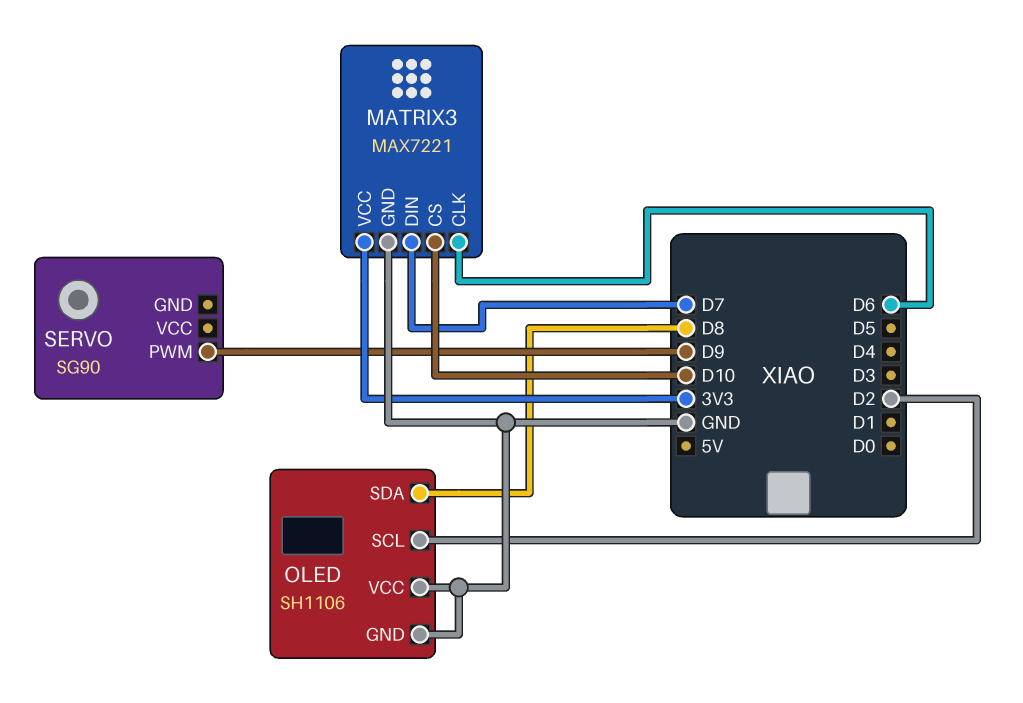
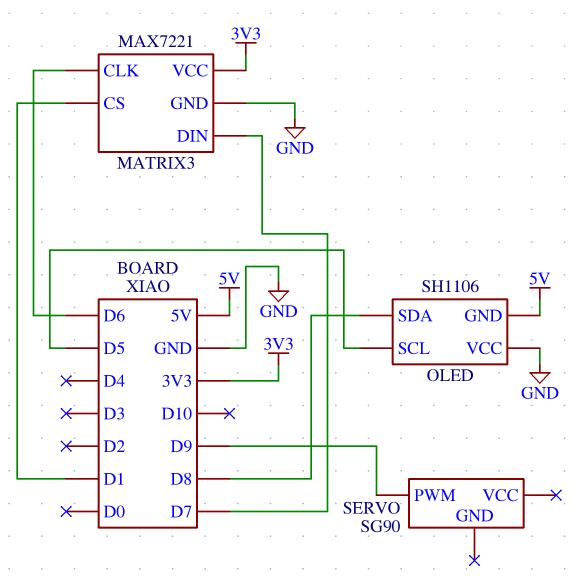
MATRIX3 pin CS: D10 -> D1
OLED pin GND: GND -> 5V
OLED pin SCL: D2 -> D5

